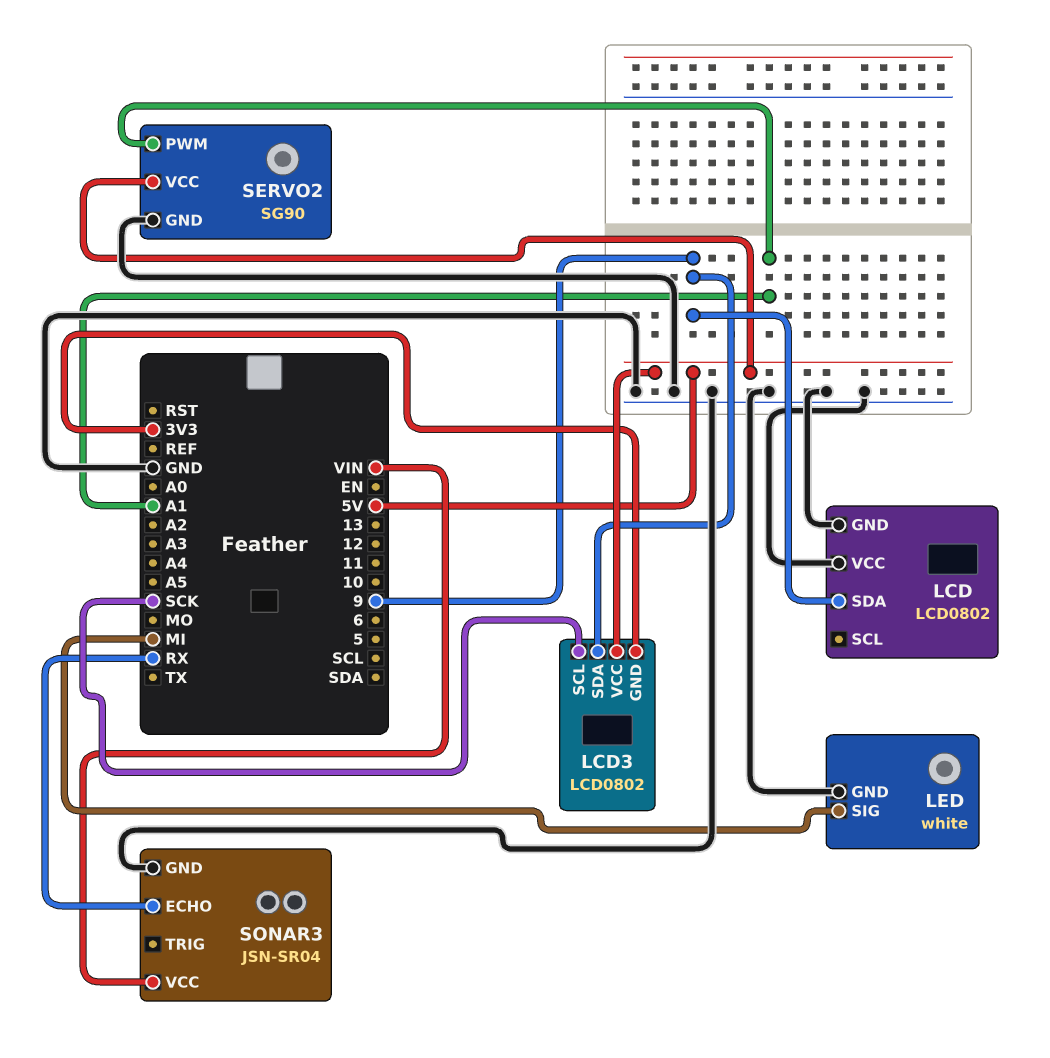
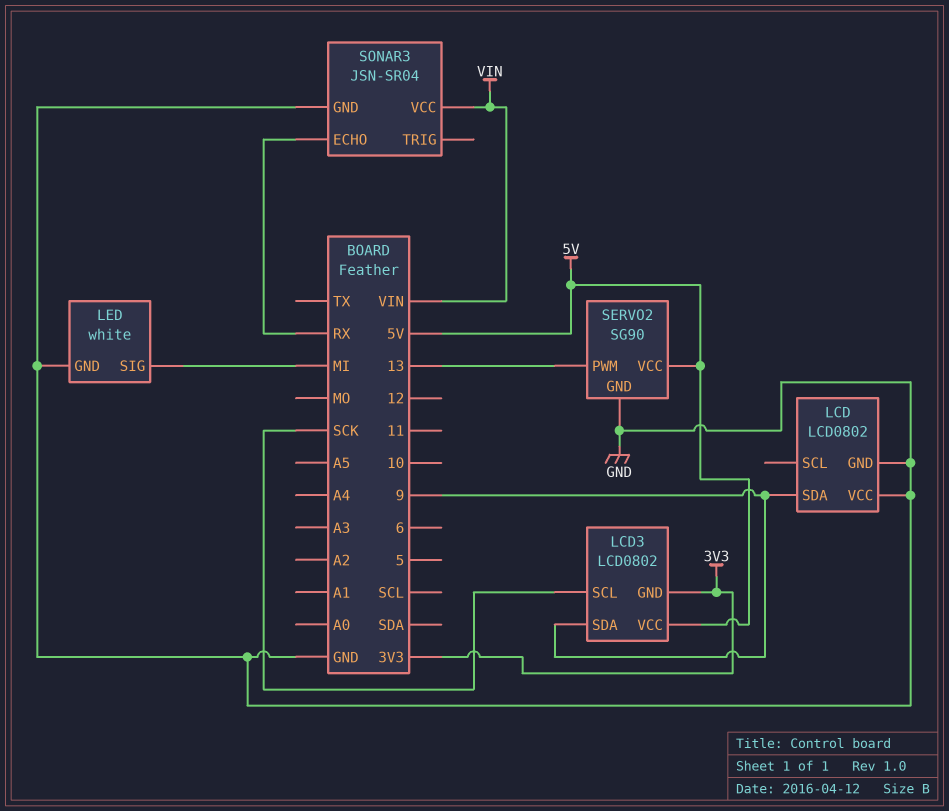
SERVO2 pin PWM: A1 -> 13

